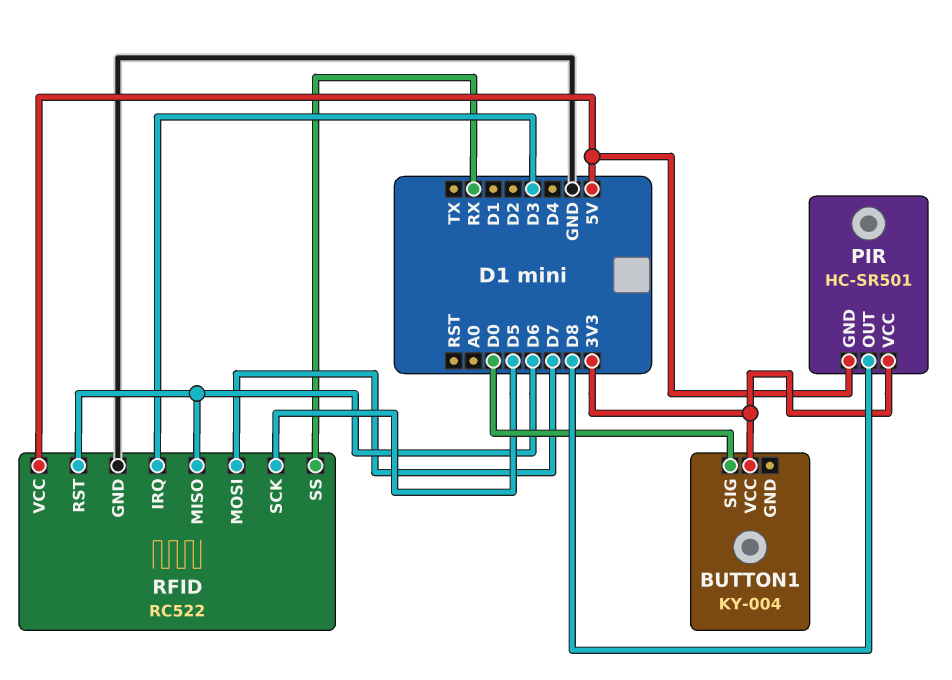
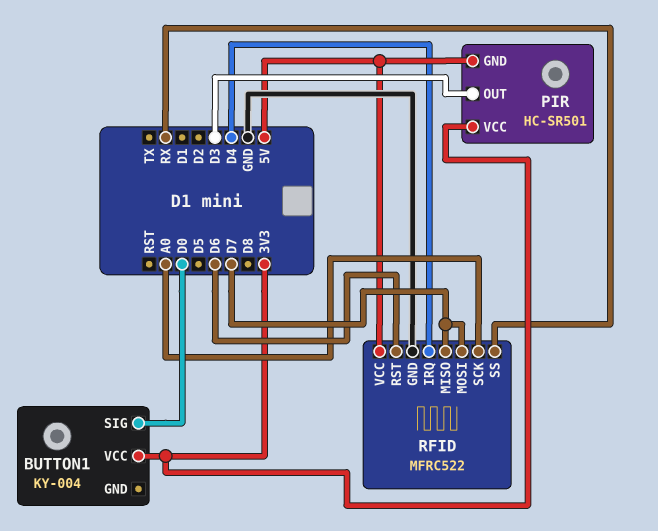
PIR pin OUT: D8 -> D3
RFID: RC522 -> MFRC522
RFID pin IRQ: D3 -> D4
RFID pin MISO: D6 -> D7
RFID pin SCK: D5 -> A0

